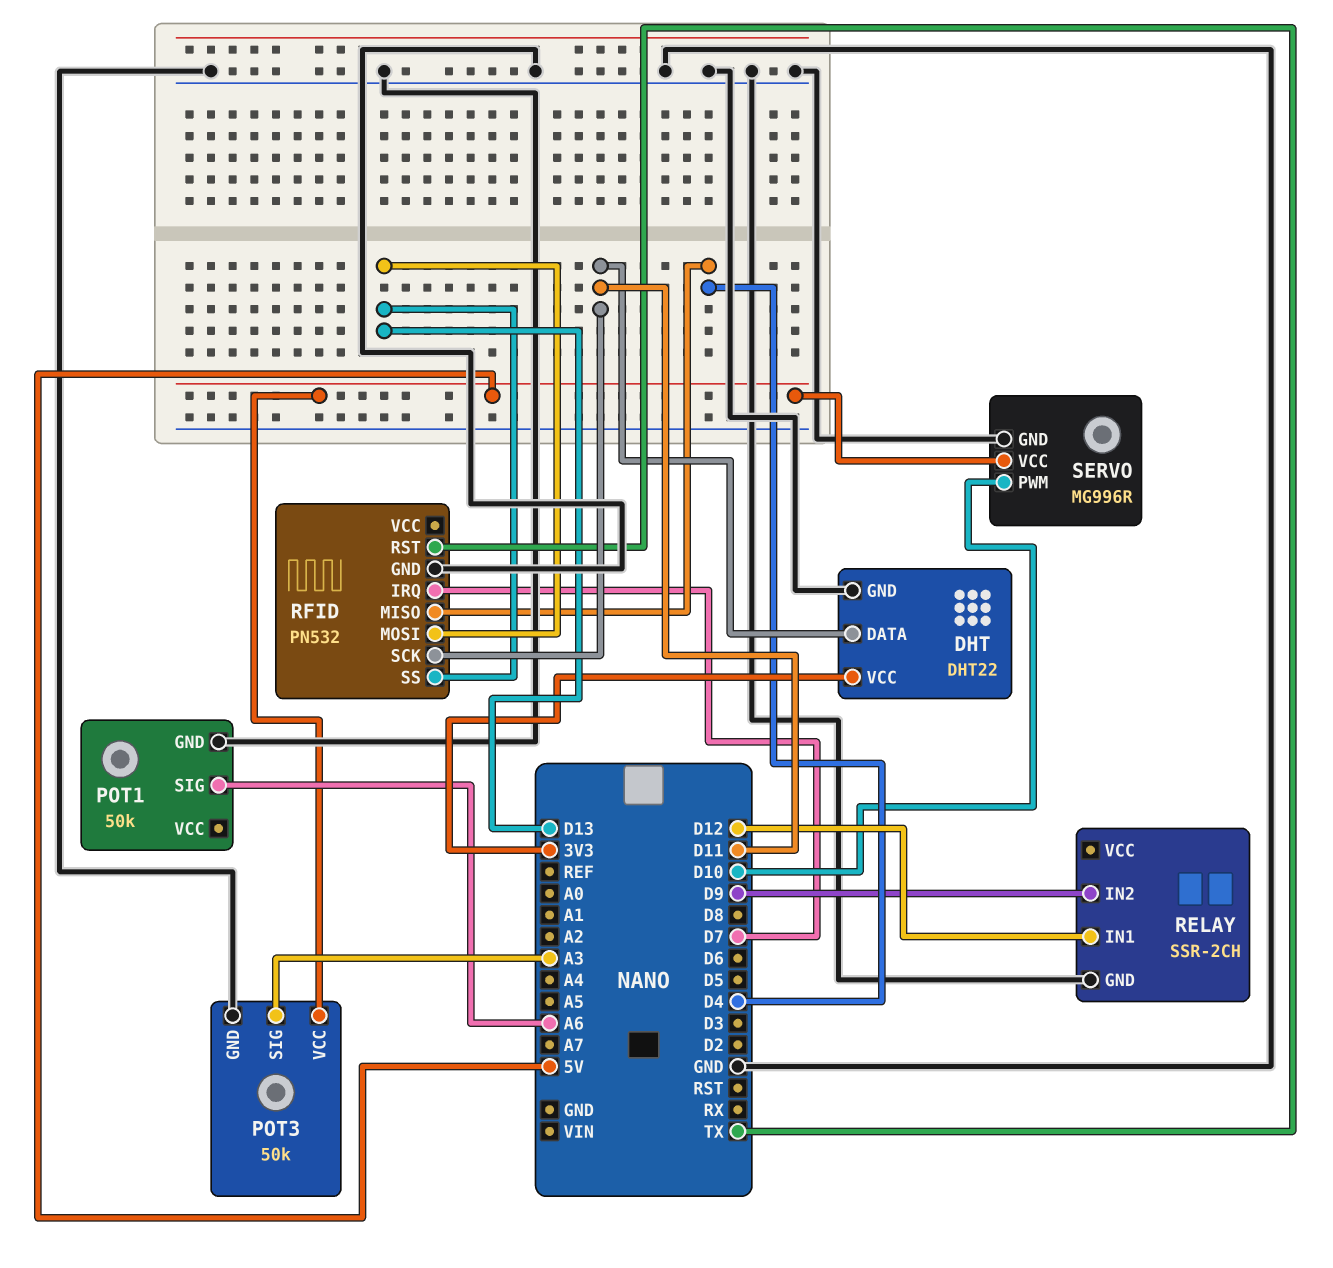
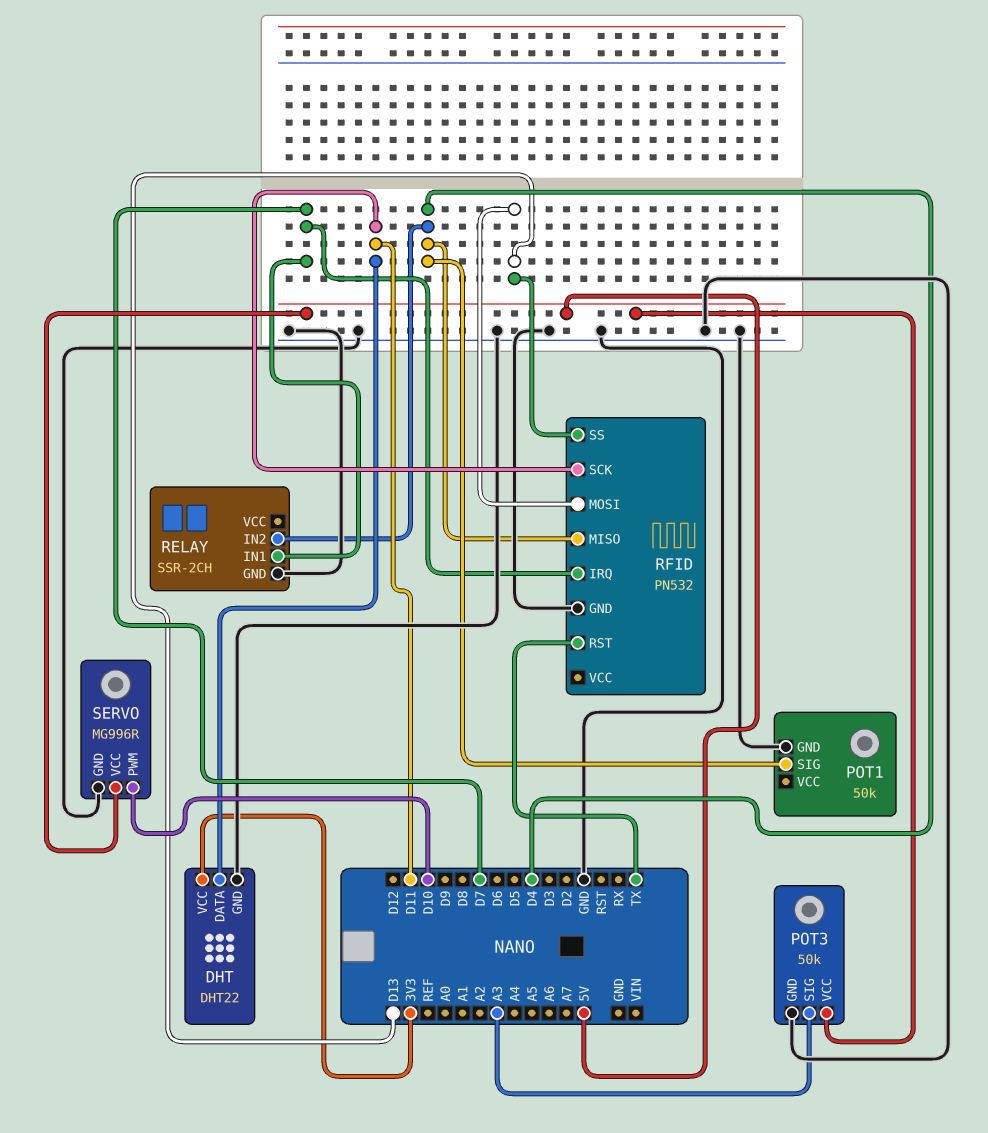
POT1 pin SIG: A6 -> D4
RELAY pin IN1: D12 -> D7
RELAY pin IN2: D9 -> D4

